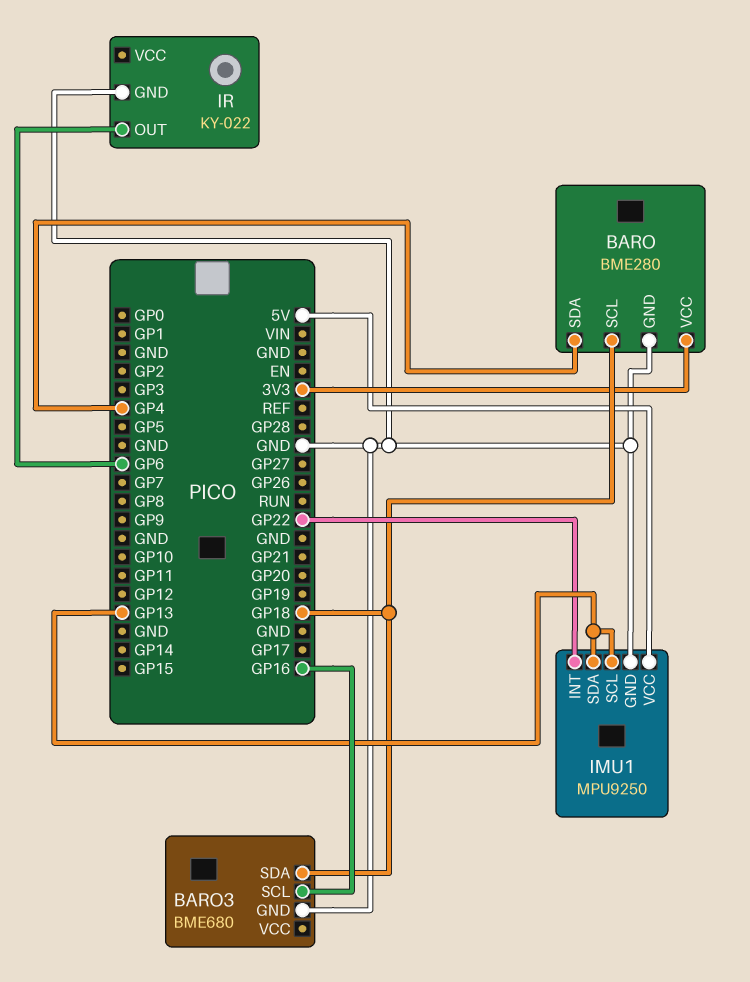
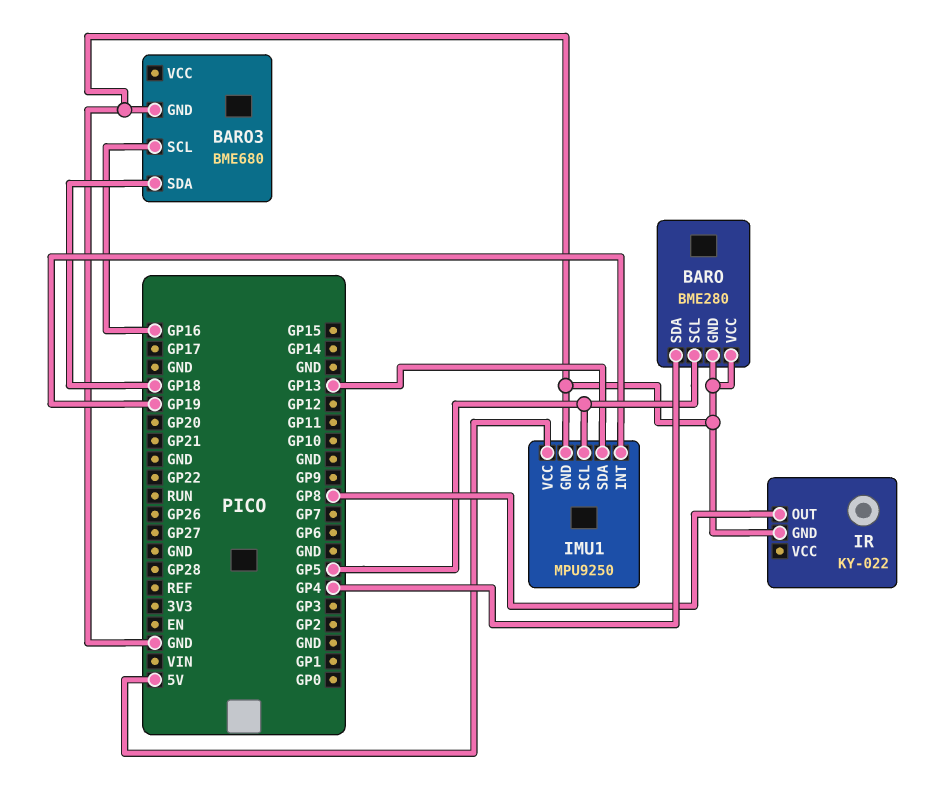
BARO pin SCL: GP18 -> GP5
BARO pin VCC: 3V3 -> GND
IMU1 pin INT: GP22 -> GP19
IMU1 pin SCL: GP13 -> GP5
IR pin OUT: GP6 -> GP8

